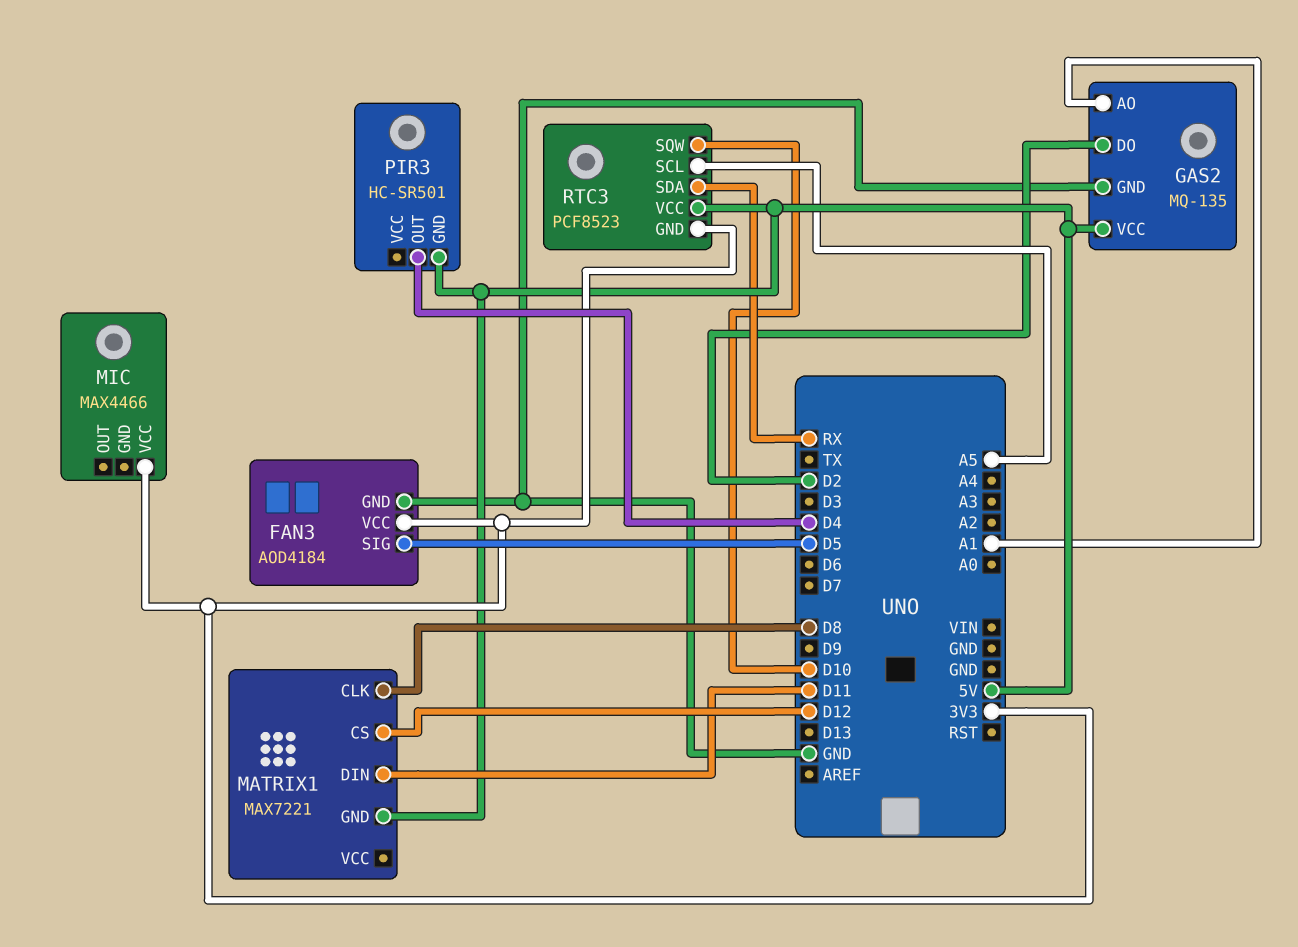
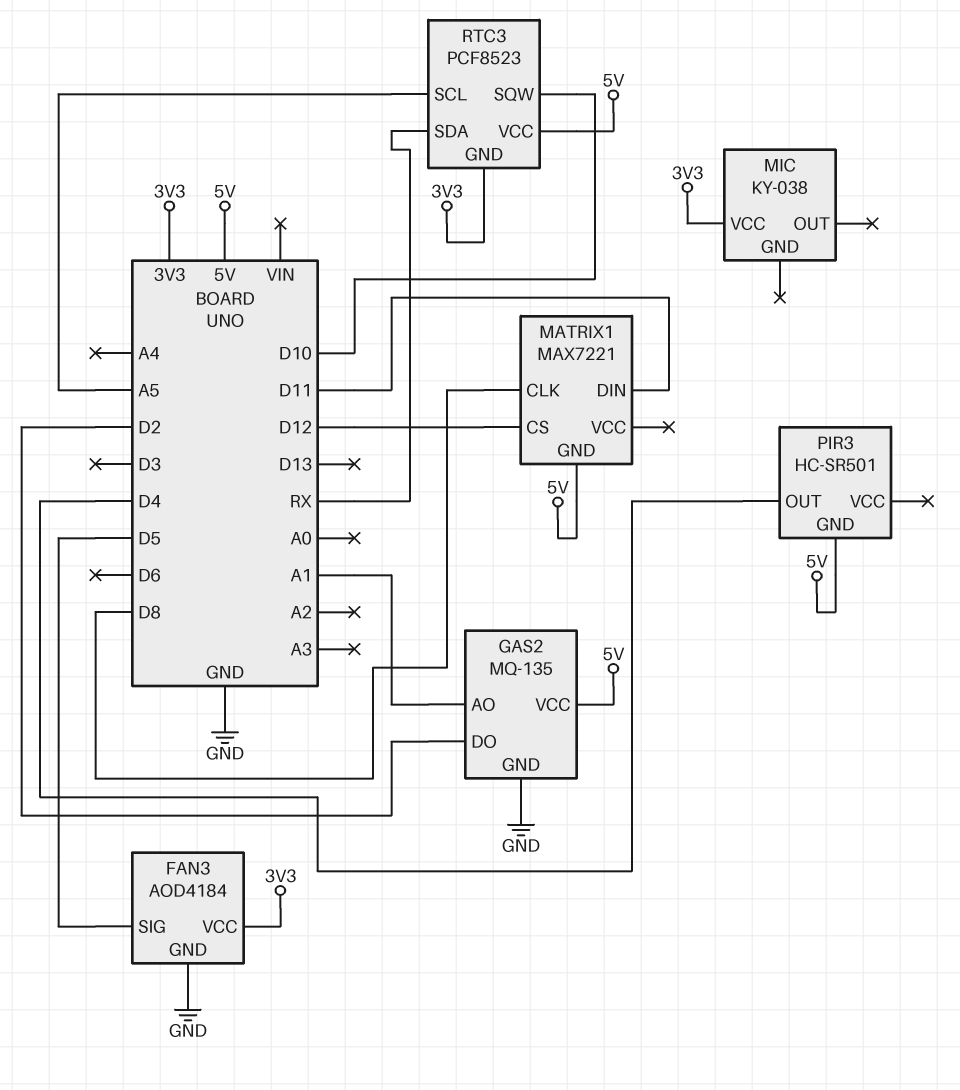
MIC: MAX4466 -> KY-038

